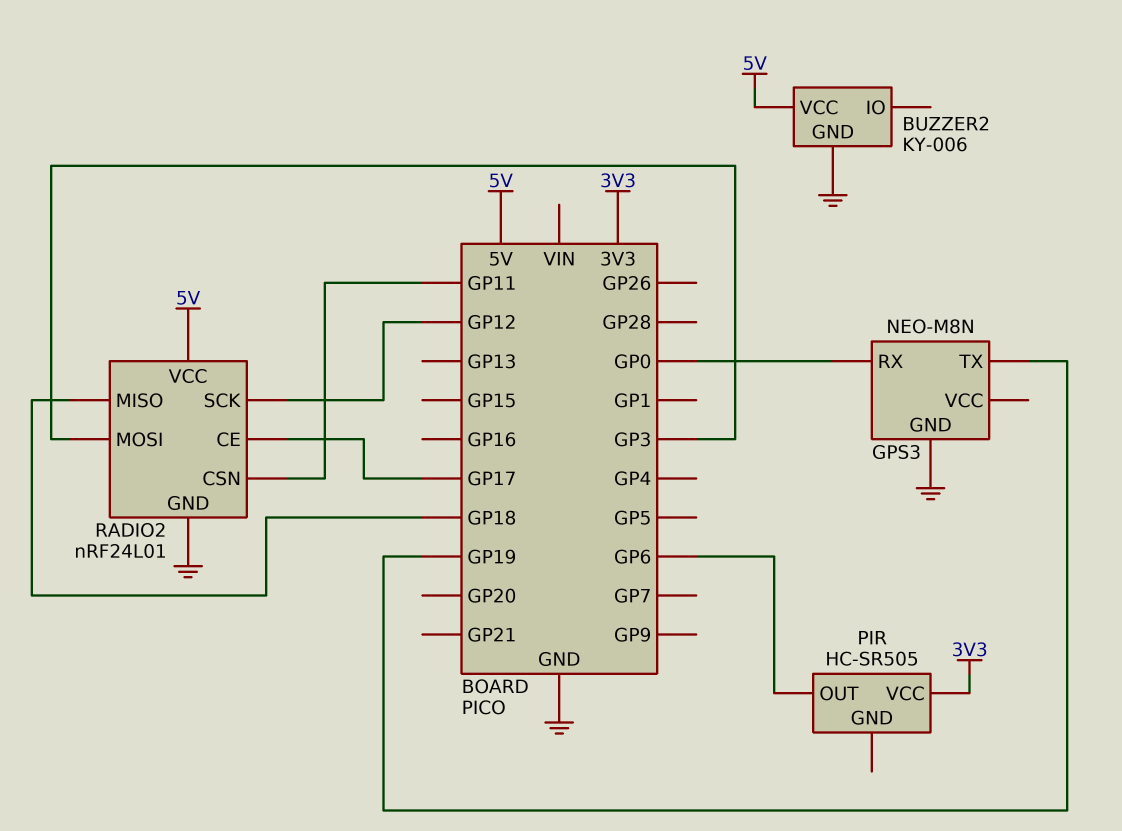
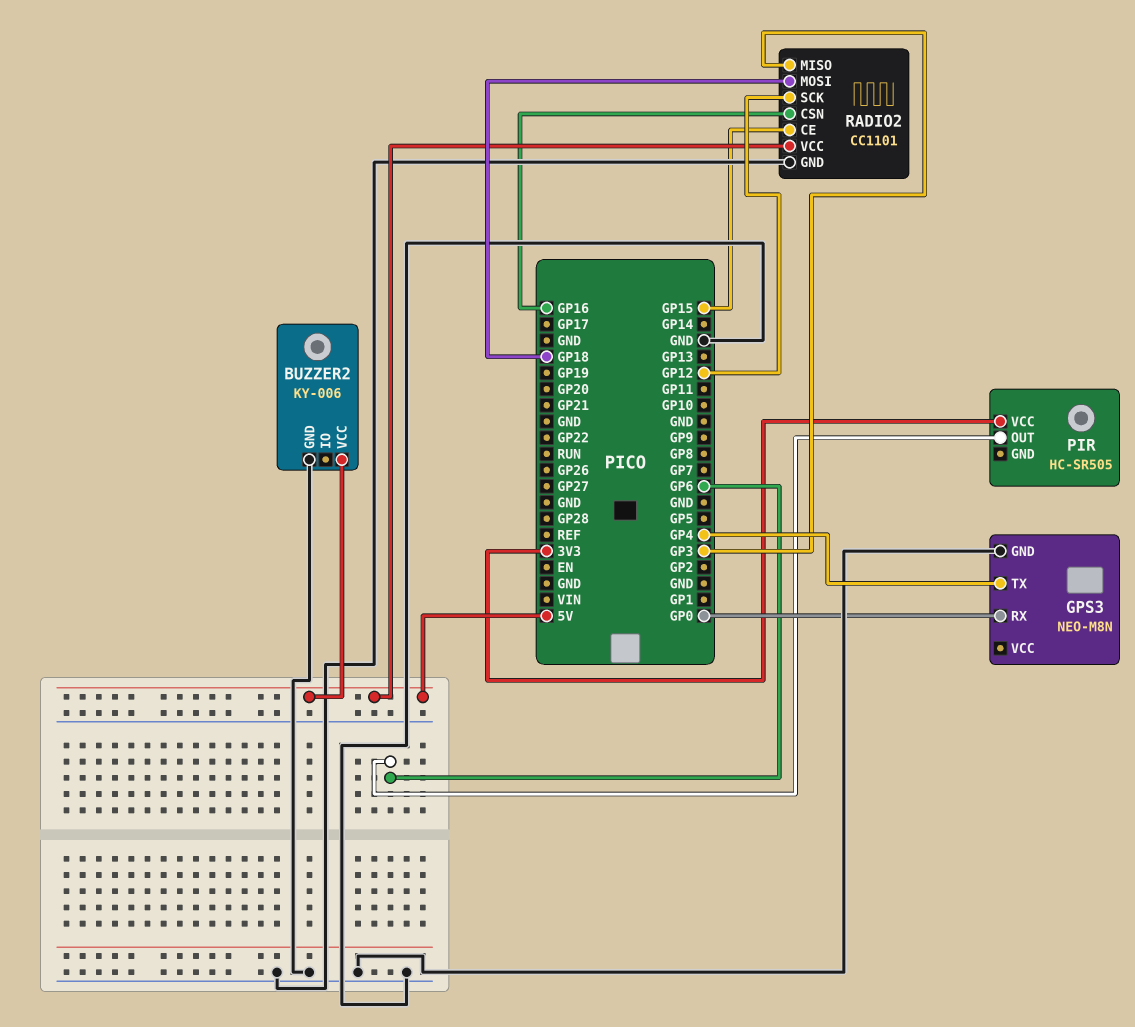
GPS3 pin TX: GP19 -> GP4
RADIO2: nRF24L01 -> CC1101
RADIO2 pin CE: GP17 -> GP15
RADIO2 pin CSN: GP11 -> GP16
RADIO2 pin MISO: GP18 -> GP3
RADIO2 pin MOSI: GP3 -> GP18

